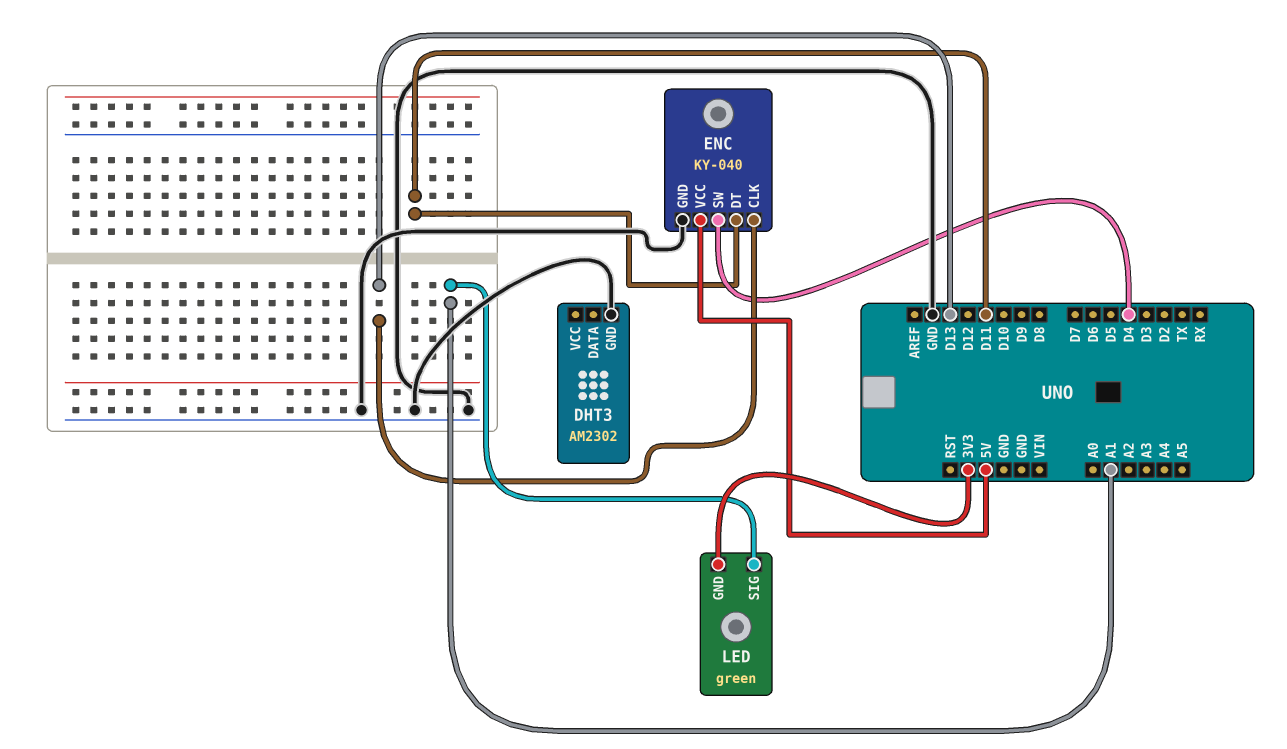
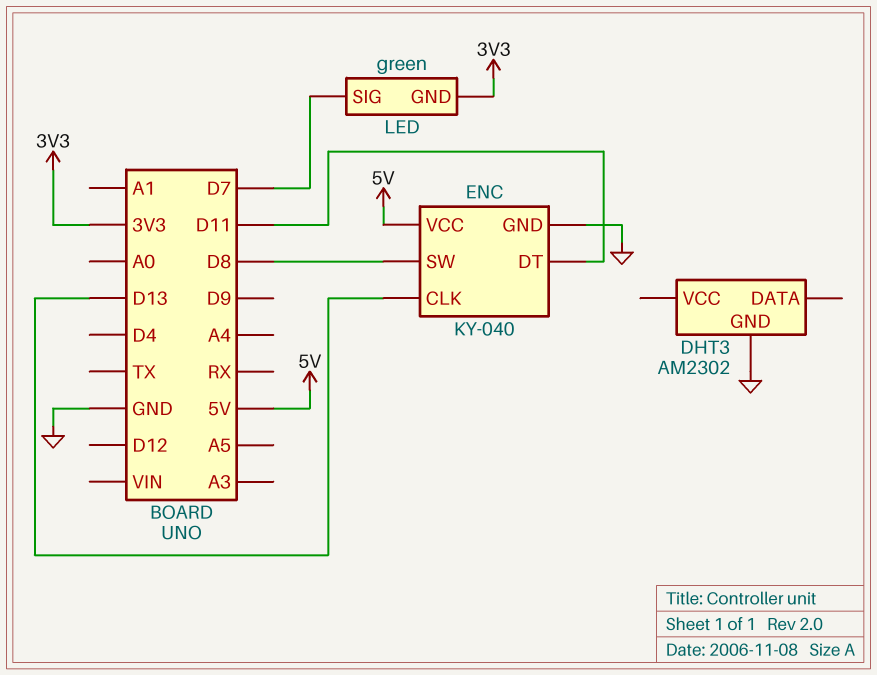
ENC pin SW: D4 -> D8
LED pin SIG: A1 -> D7

